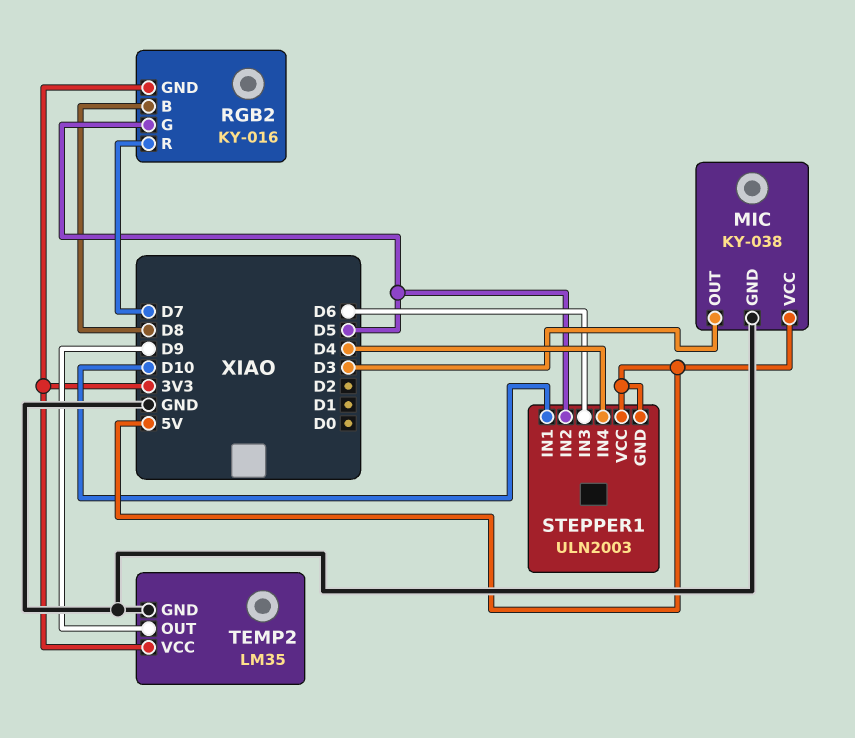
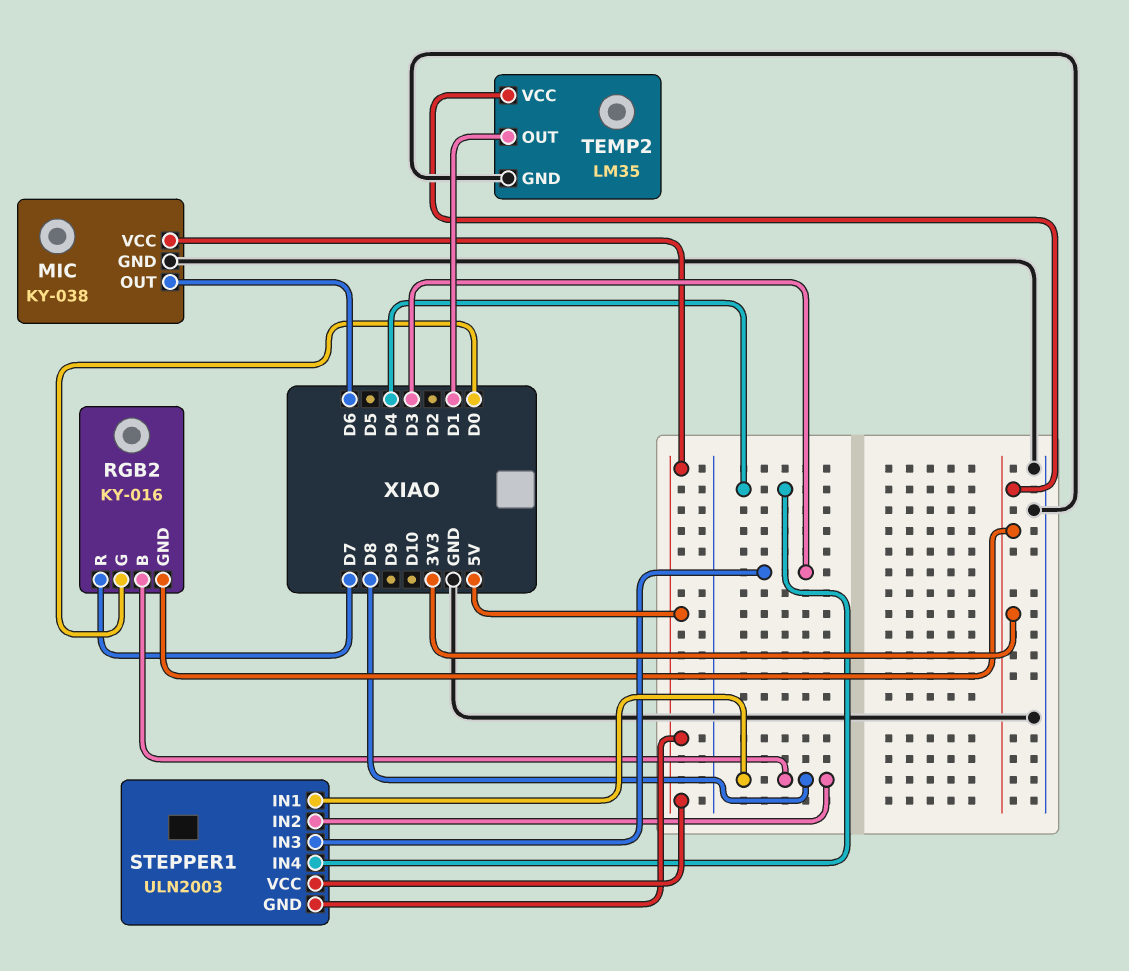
MIC pin OUT: D3 -> D6
RGB2 pin G: D5 -> D0
STEPPER1 pin IN1: D10 -> D8
STEPPER1 pin IN2: D5 -> D8
STEPPER1 pin IN3: D6 -> D3
TEMP2 pin OUT: D9 -> D1

